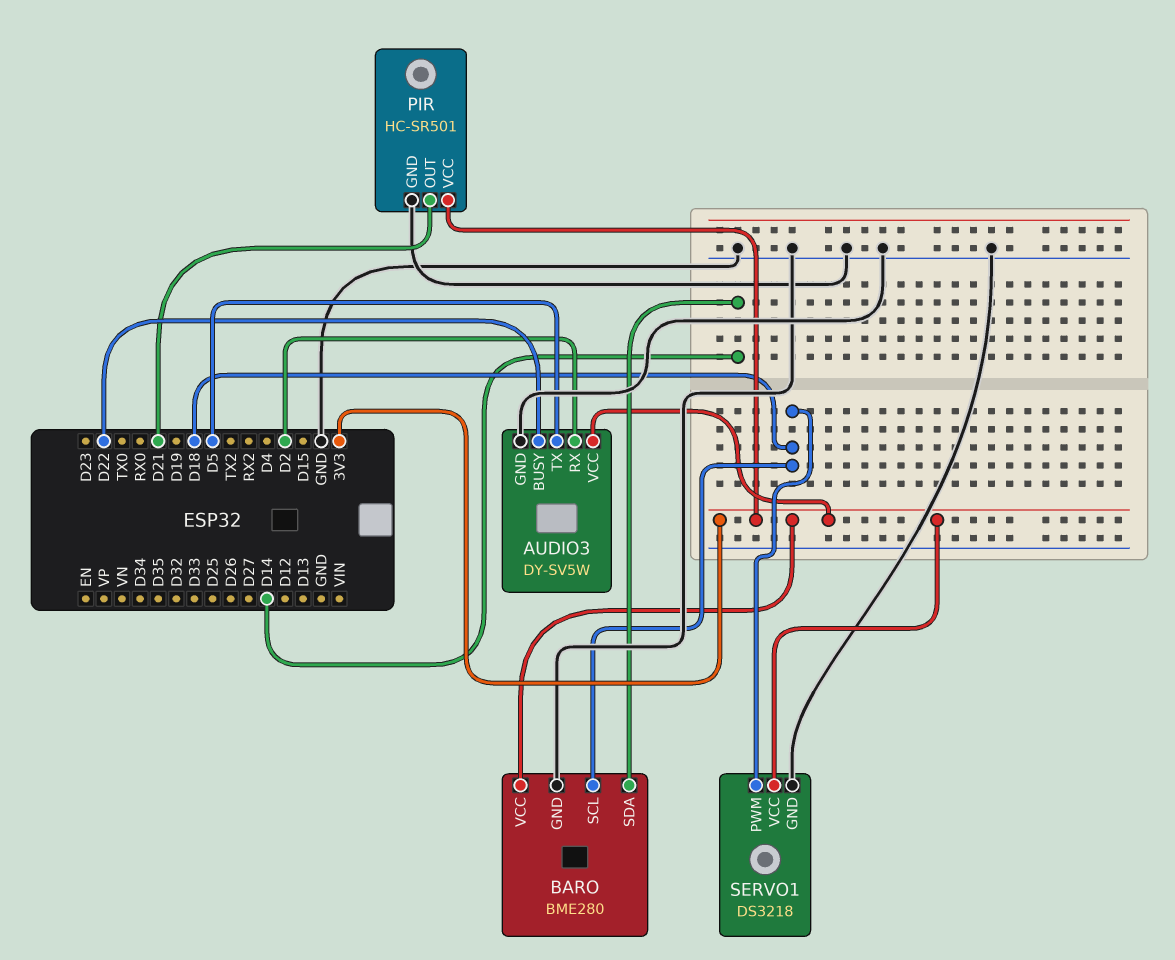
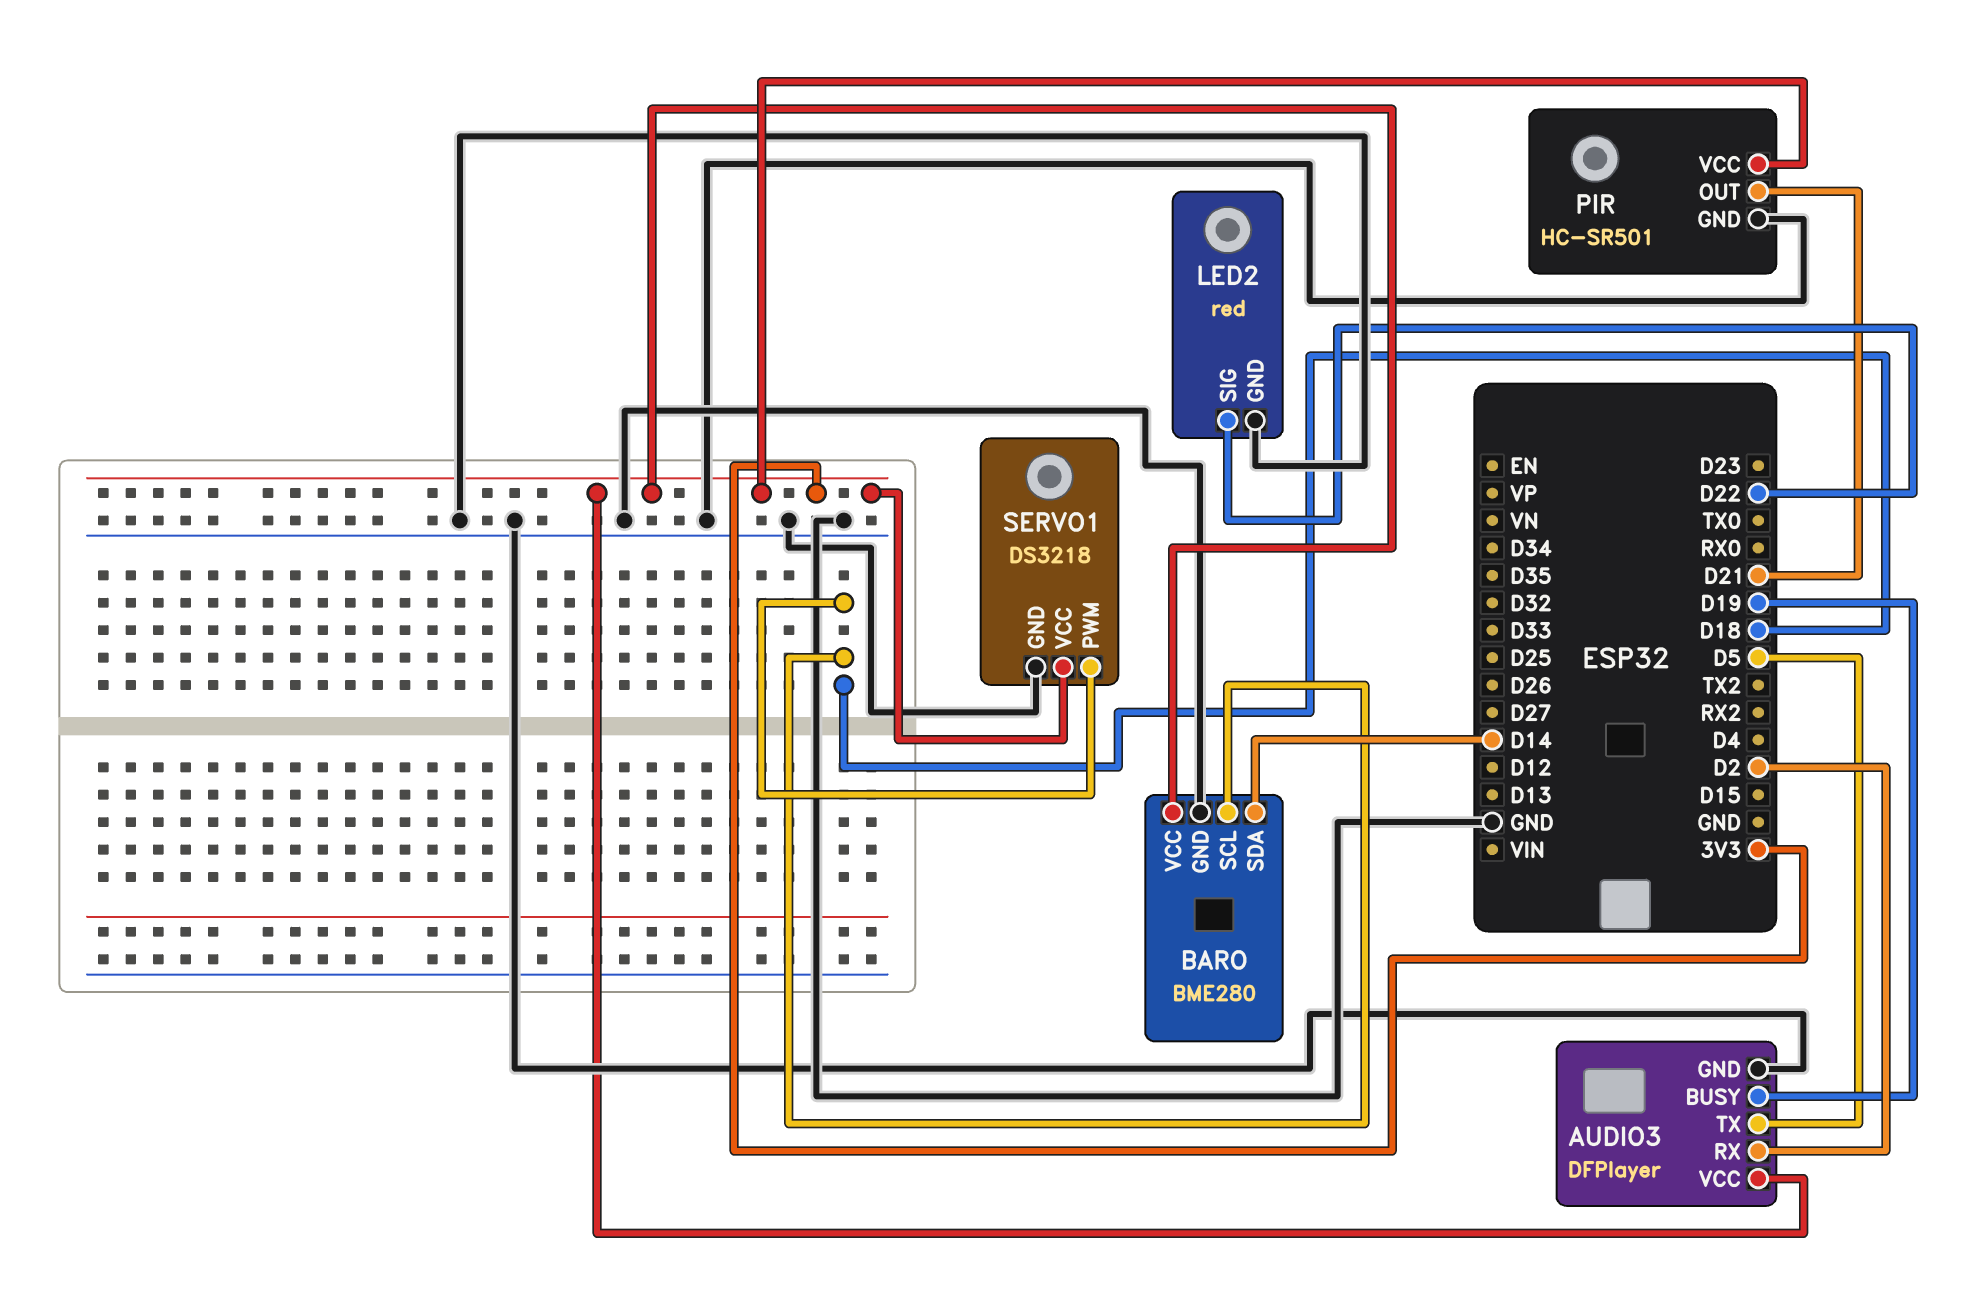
AUDIO3: DY-SV5W -> DFPlayer
AUDIO3 pin BUSY: D22 -> D19
LED2: none -> red
LED2 pin GND: none -> GND
LED2 pin SIG: none -> D22

